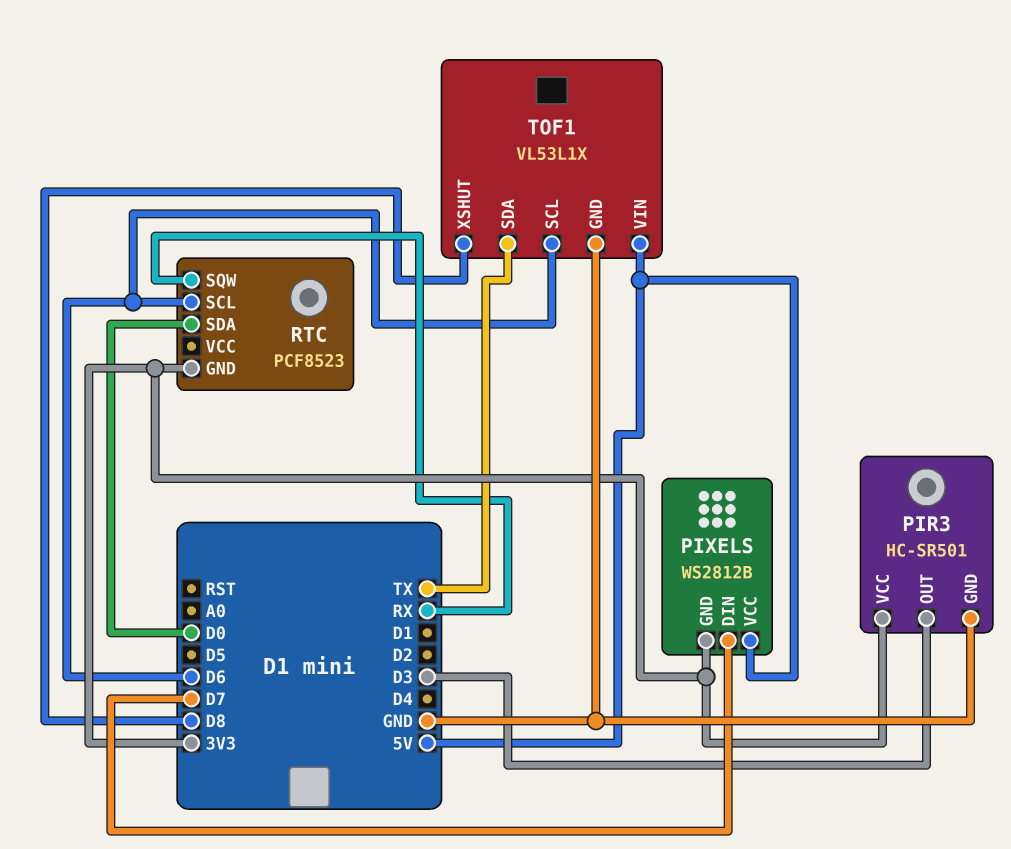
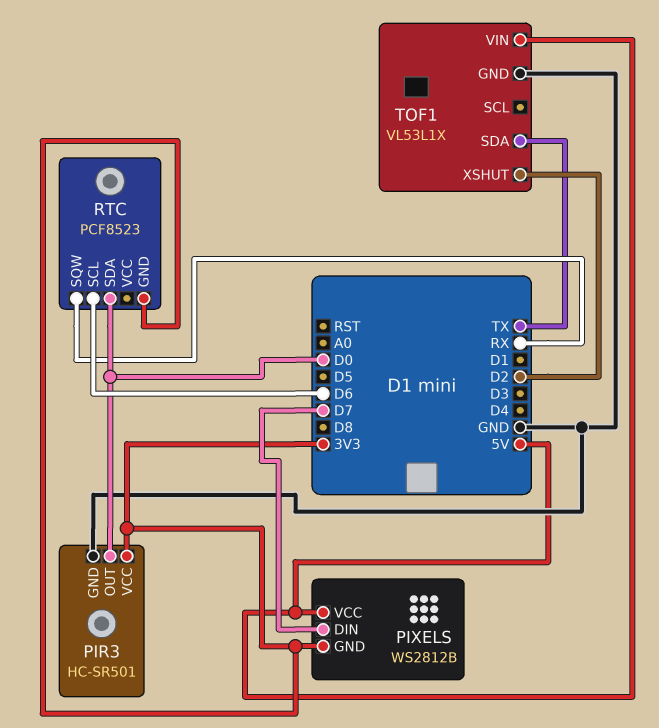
PIR3 pin OUT: D3 -> D0
TOF1 pin SCL: D6 -> none
TOF1 pin XSHUT: D8 -> D2

